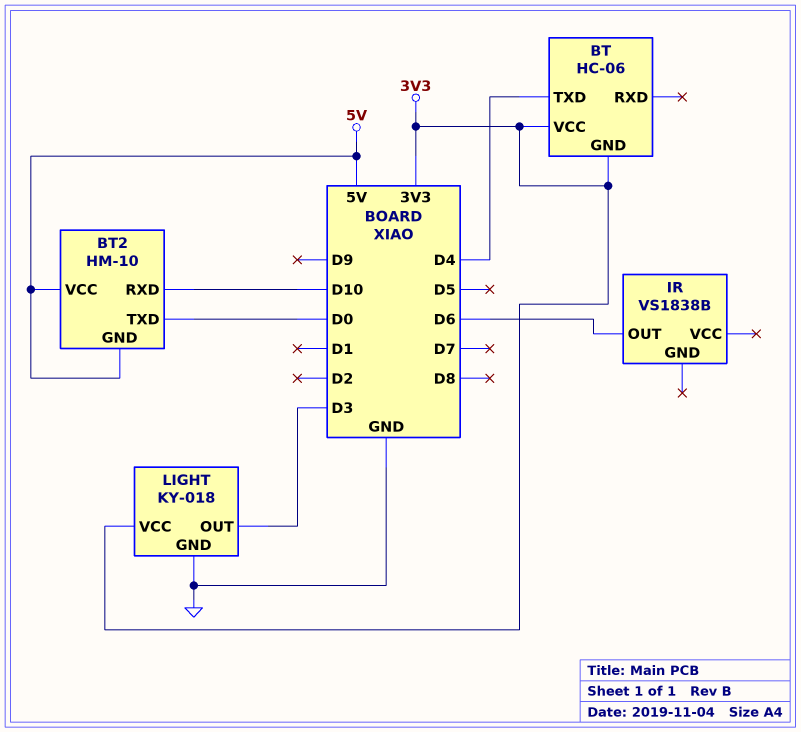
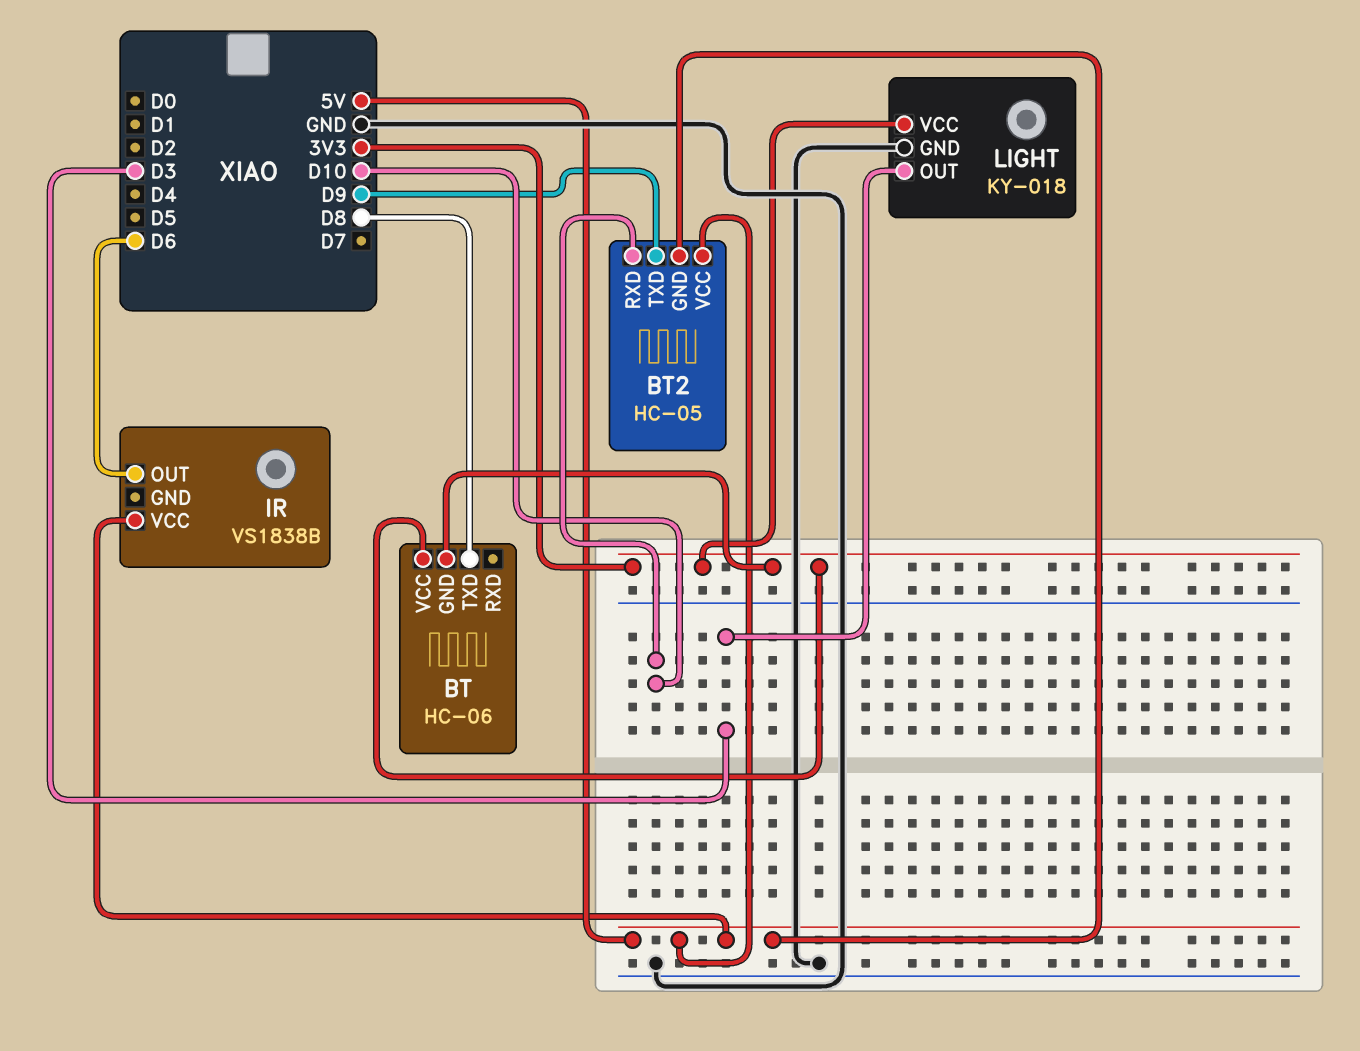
BT pin TXD: D4 -> D8
BT2: HM-10 -> HC-05
BT2 pin TXD: D0 -> D9
IR pin VCC: none -> 5V

